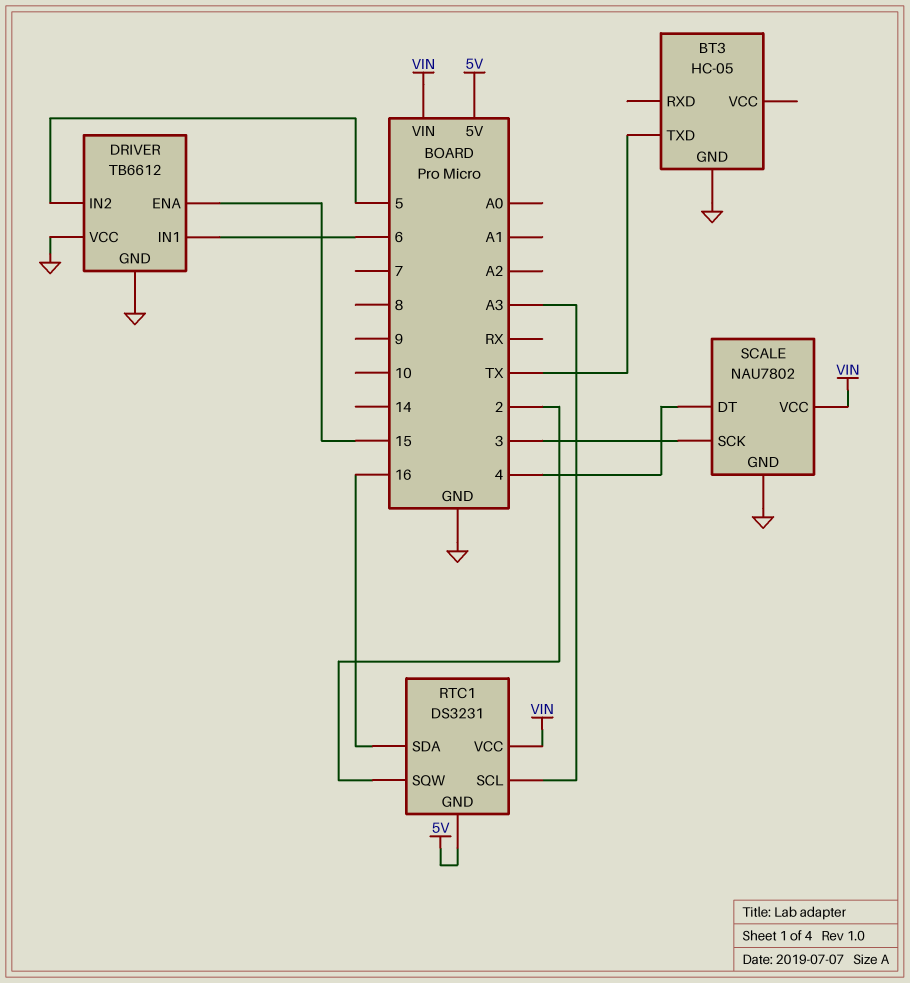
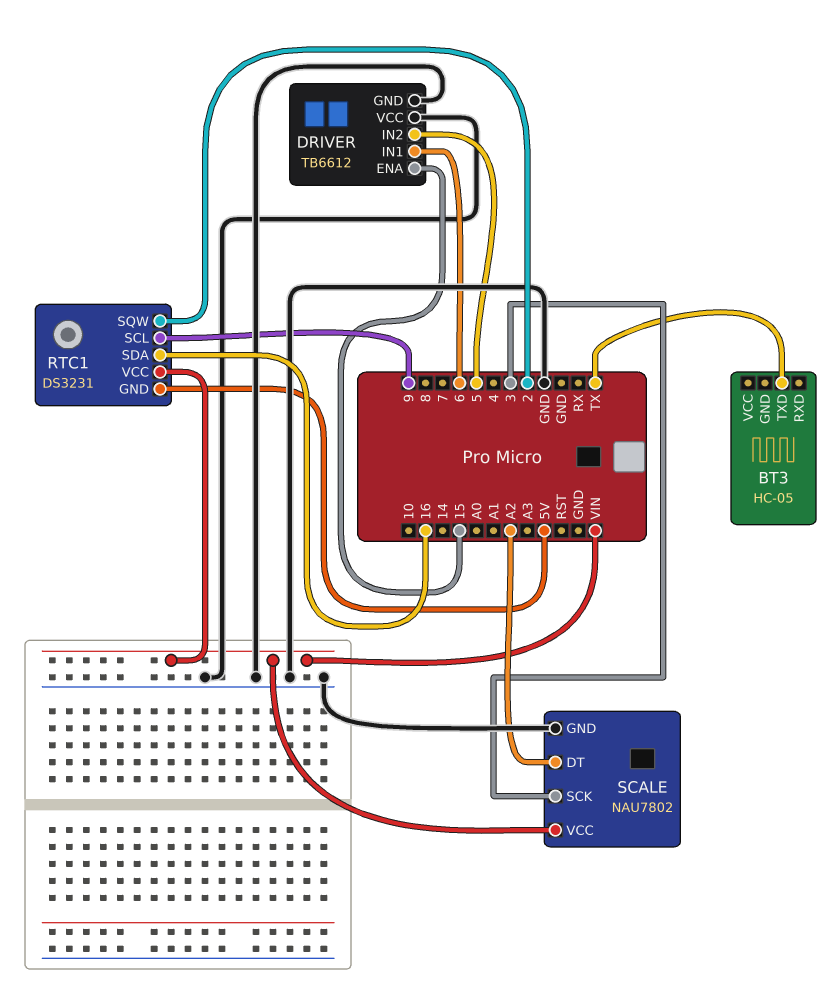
BT3 pin GND: GND -> none
RTC1 pin SCL: A3 -> 9
SCALE pin DT: 4 -> A2

